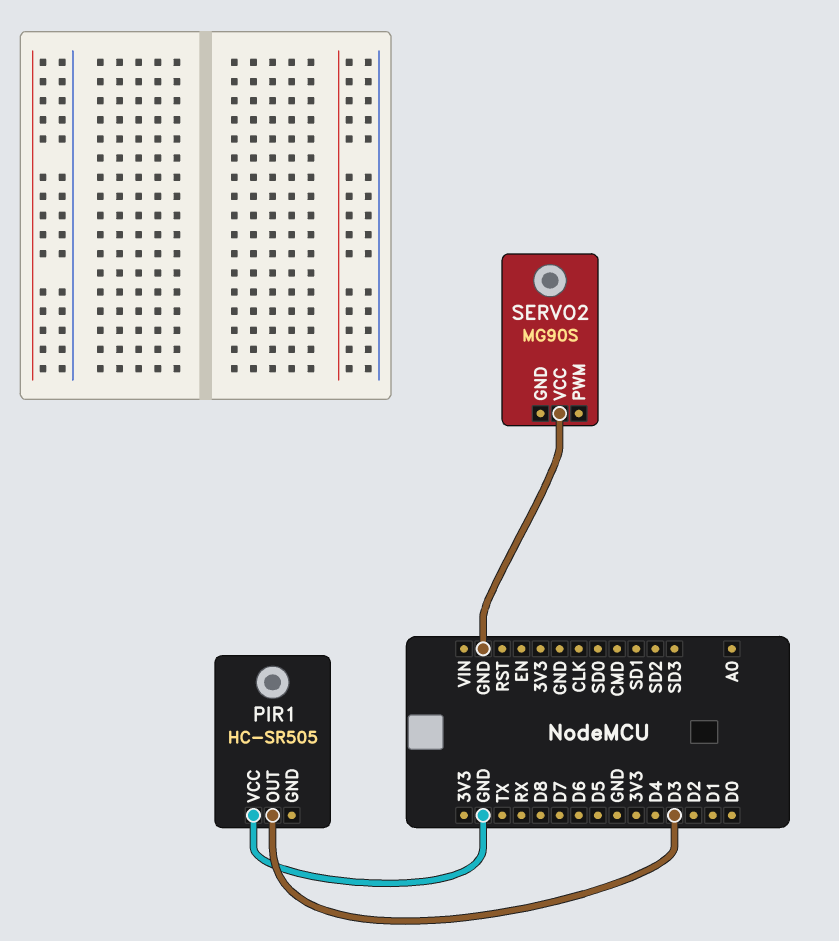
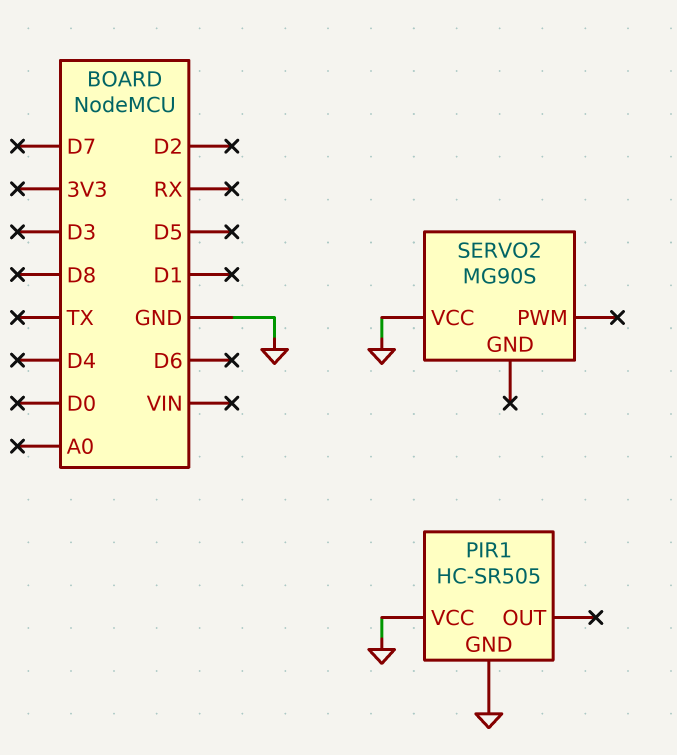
PIR1 pin GND: none -> GND
PIR1 pin OUT: D3 -> none

